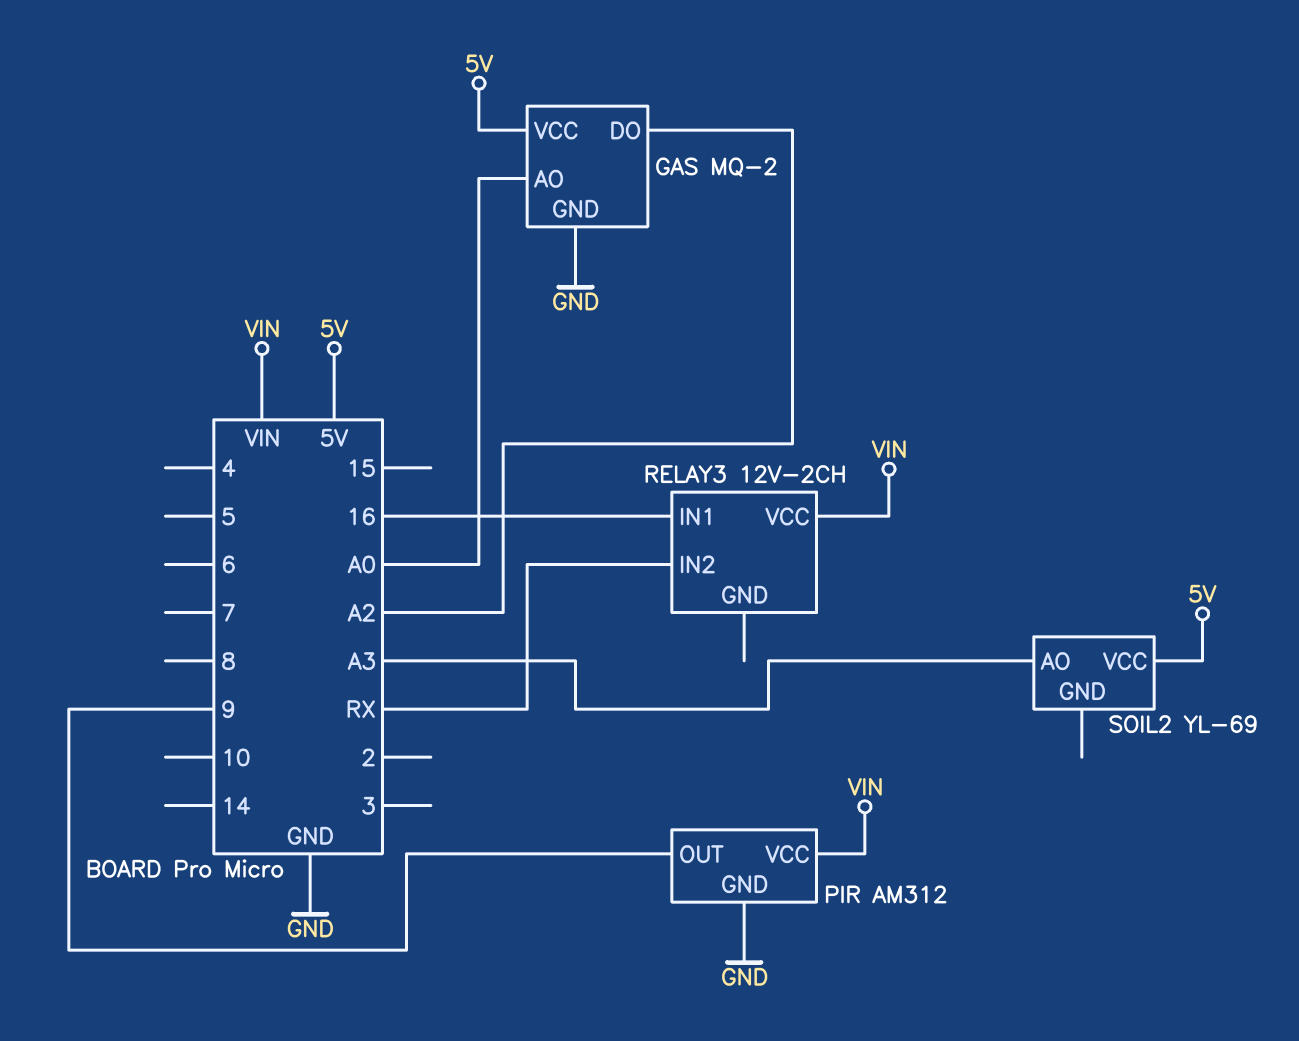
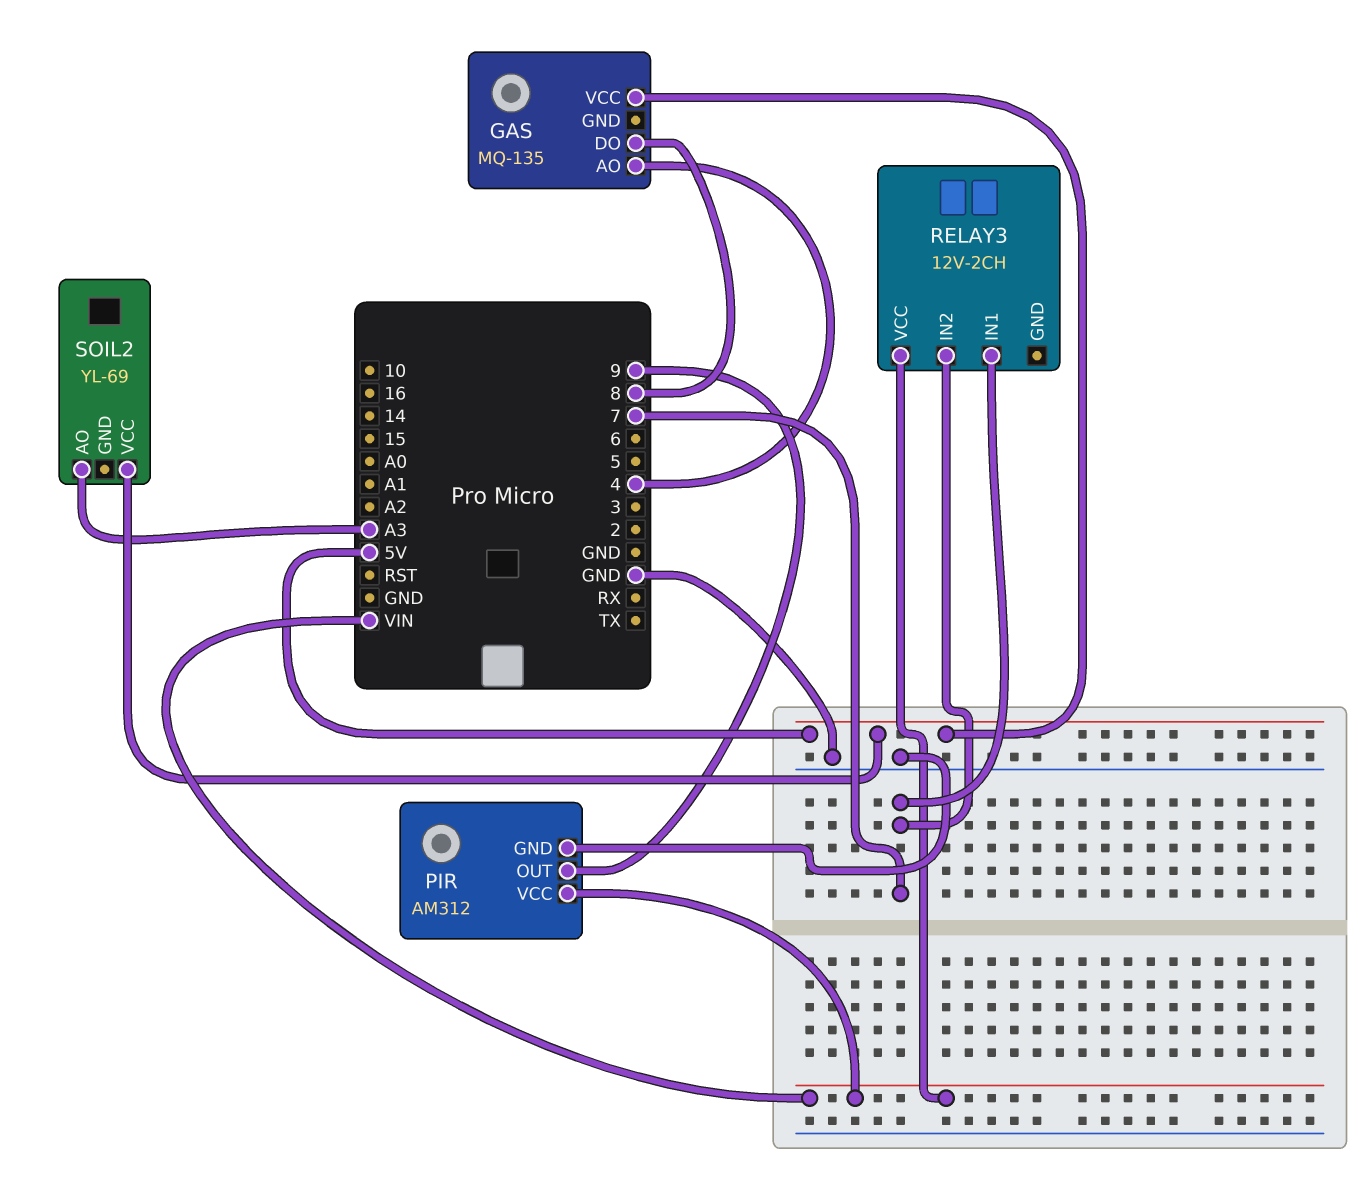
GAS: MQ-2 -> MQ-135
GAS pin AO: A0 -> 4
GAS pin DO: A2 -> 8
GAS pin GND: GND -> none
RELAY3 pin IN1: 16 -> 7
RELAY3 pin IN2: RX -> 7

